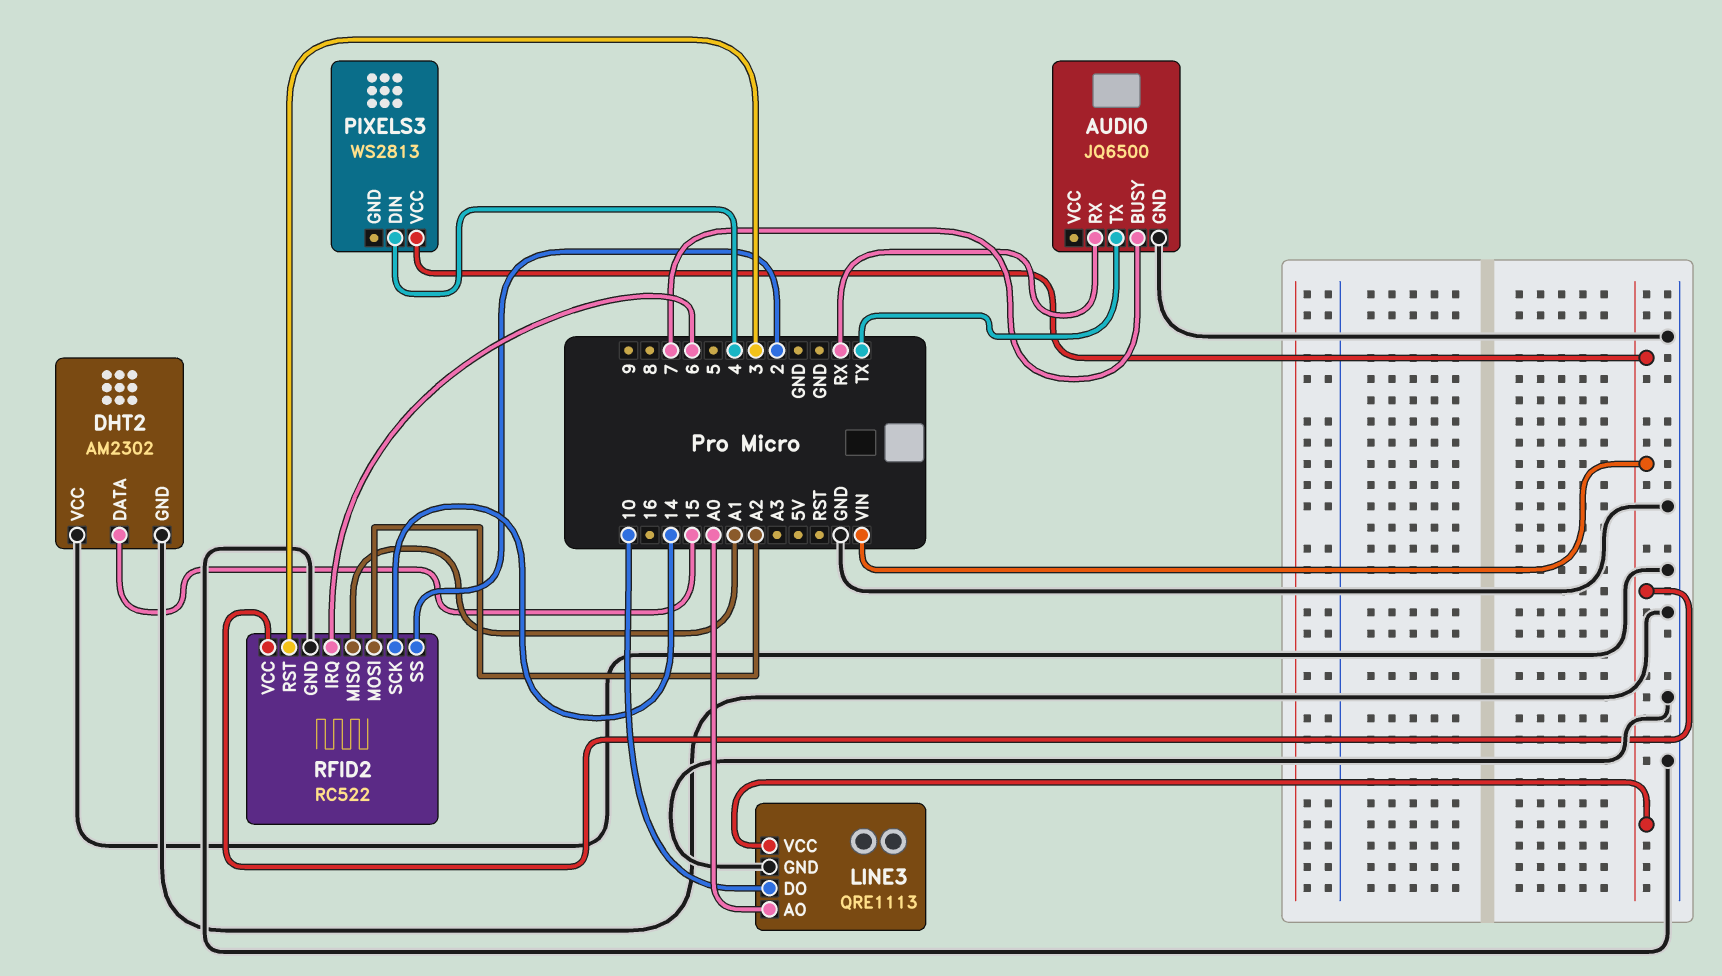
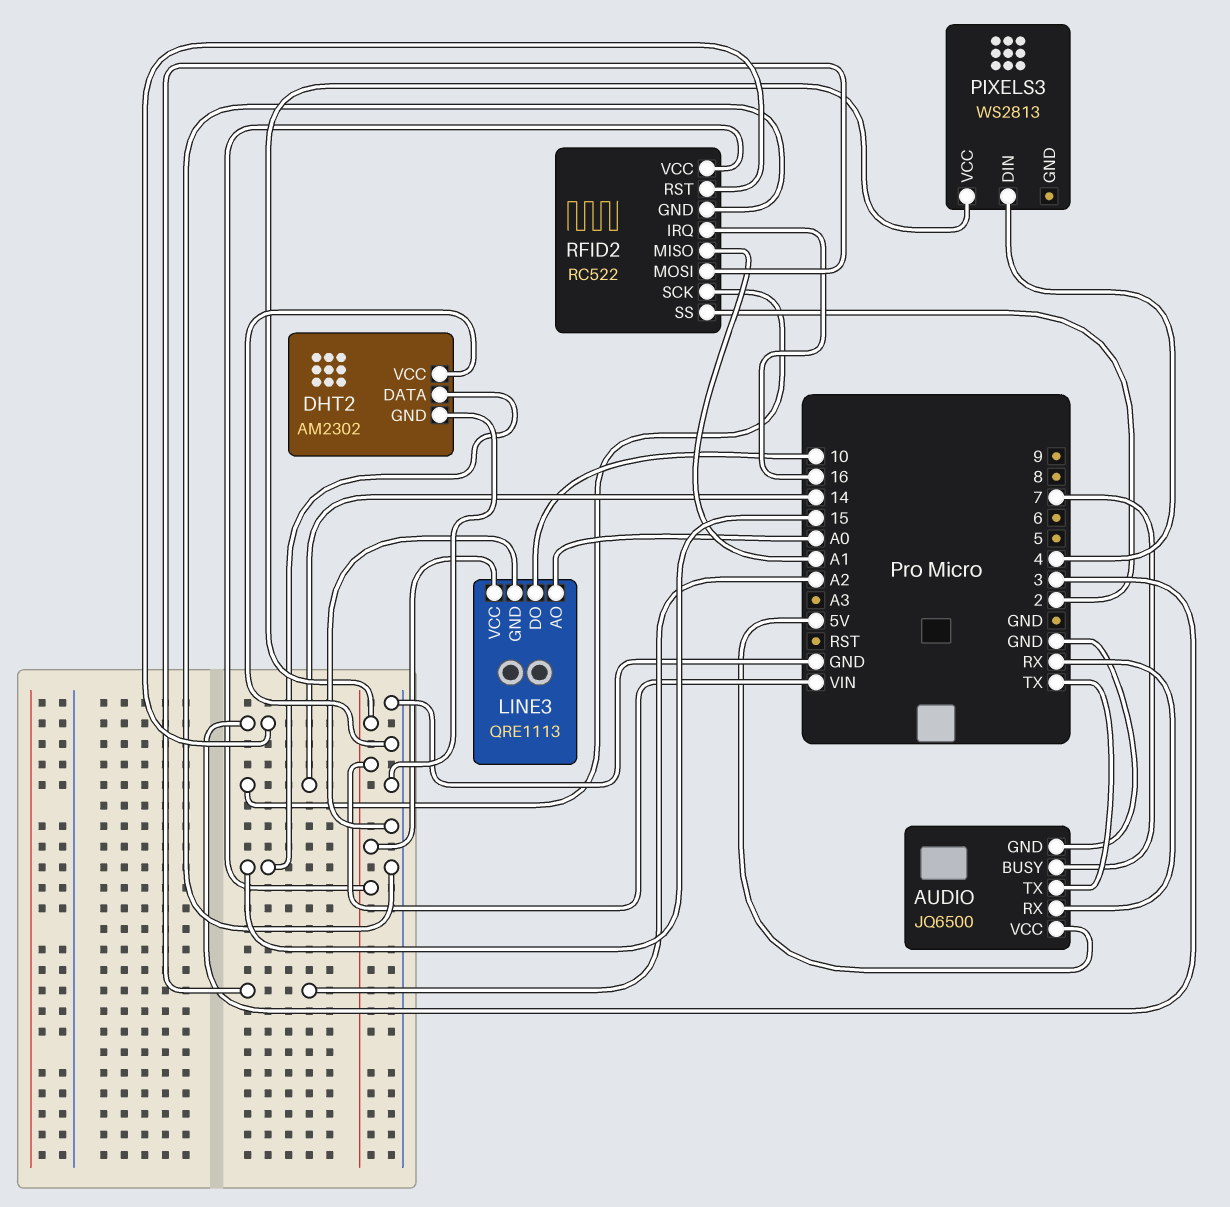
AUDIO pin VCC: none -> 5V
RFID2 pin IRQ: 6 -> 16

